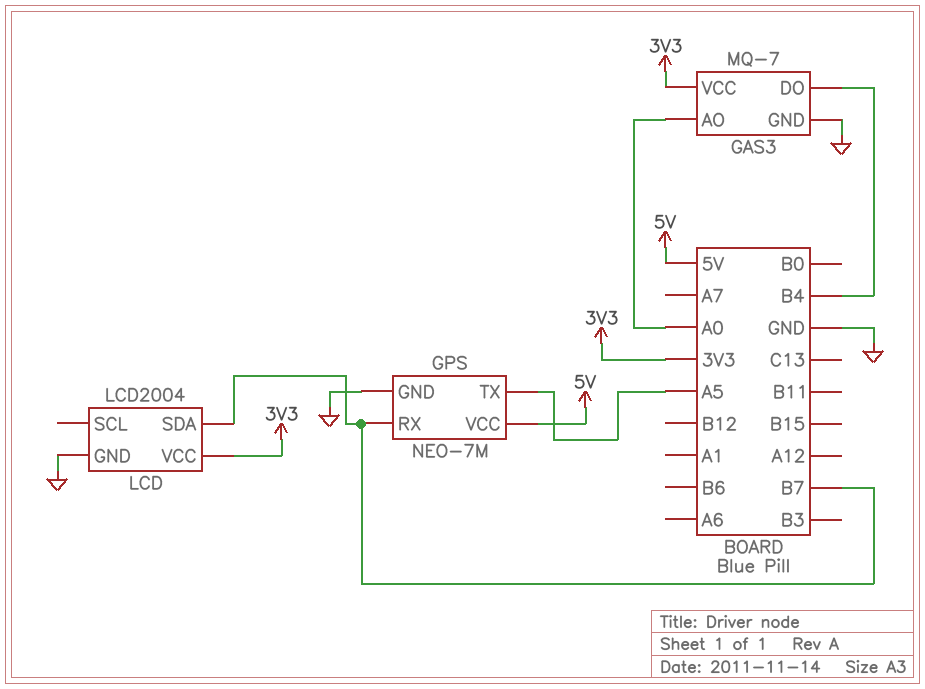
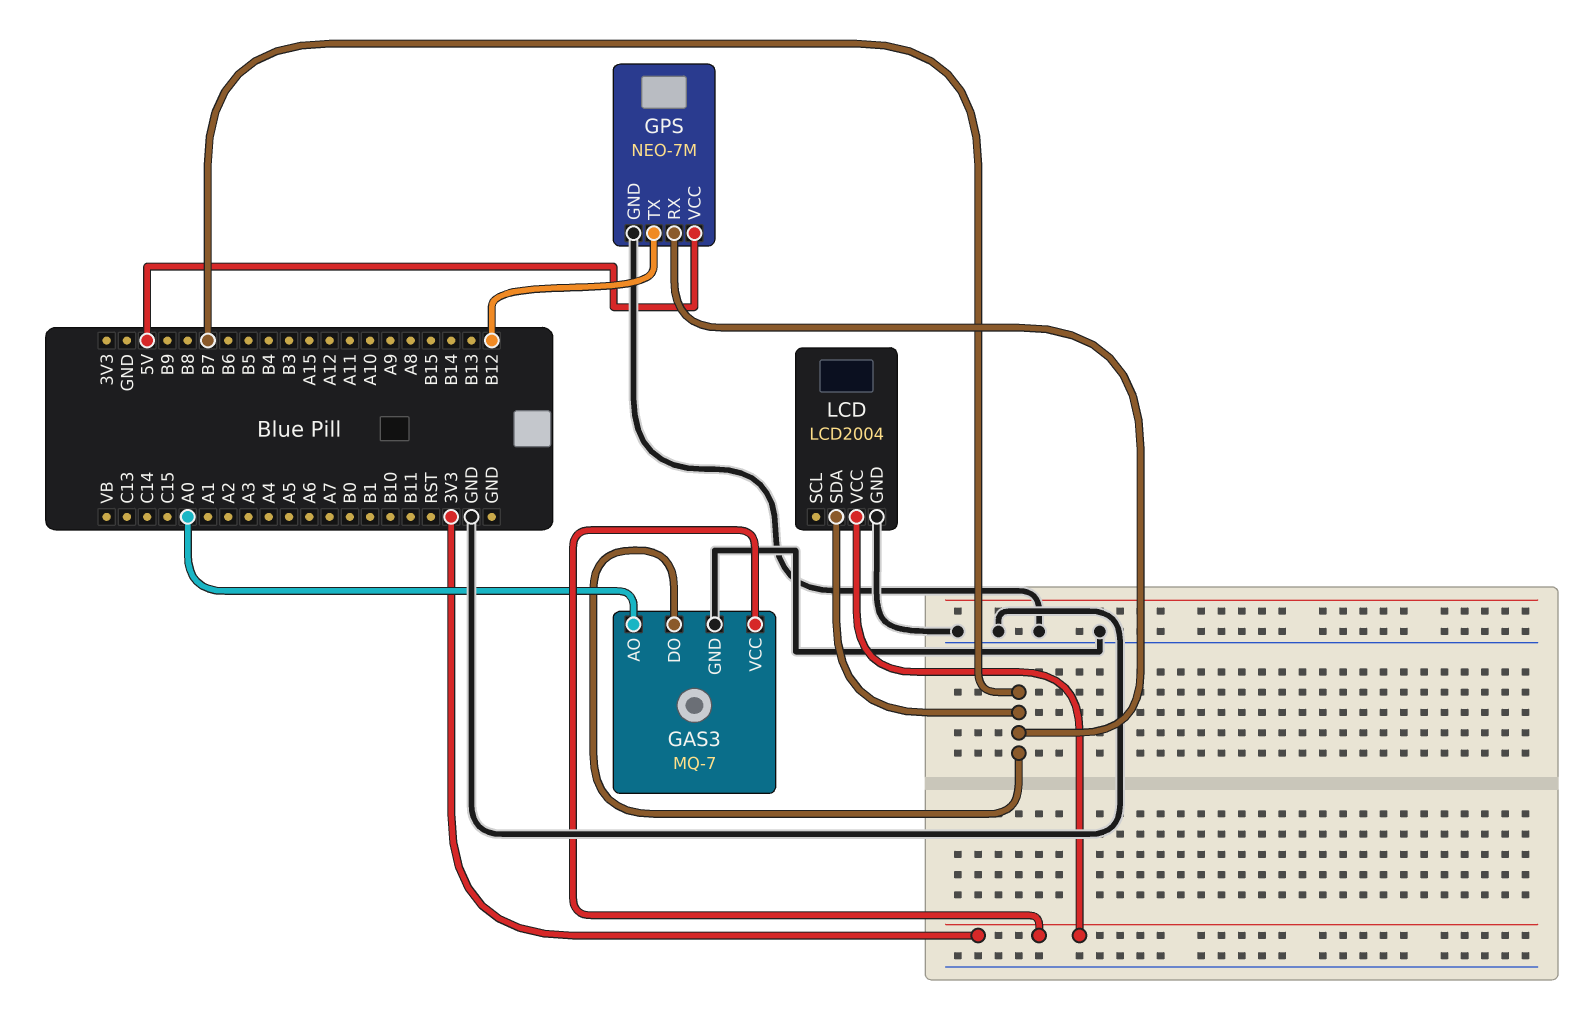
GAS3 pin DO: B4 -> B7
GPS pin TX: A5 -> B12

